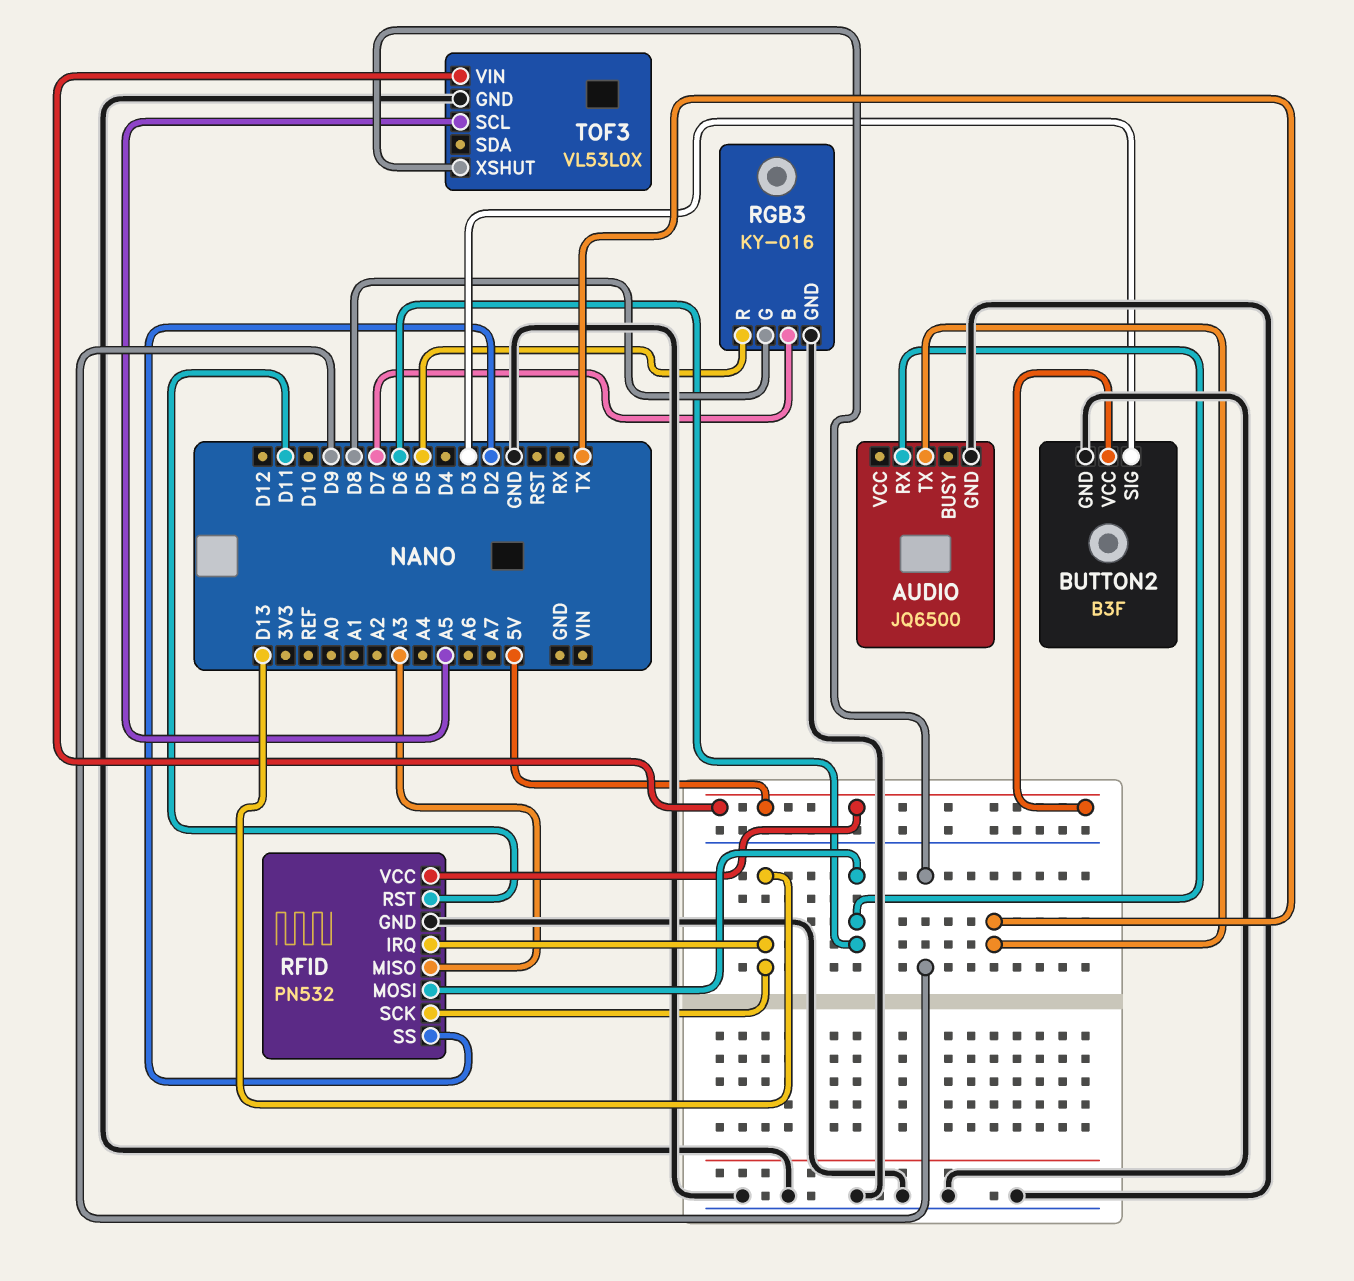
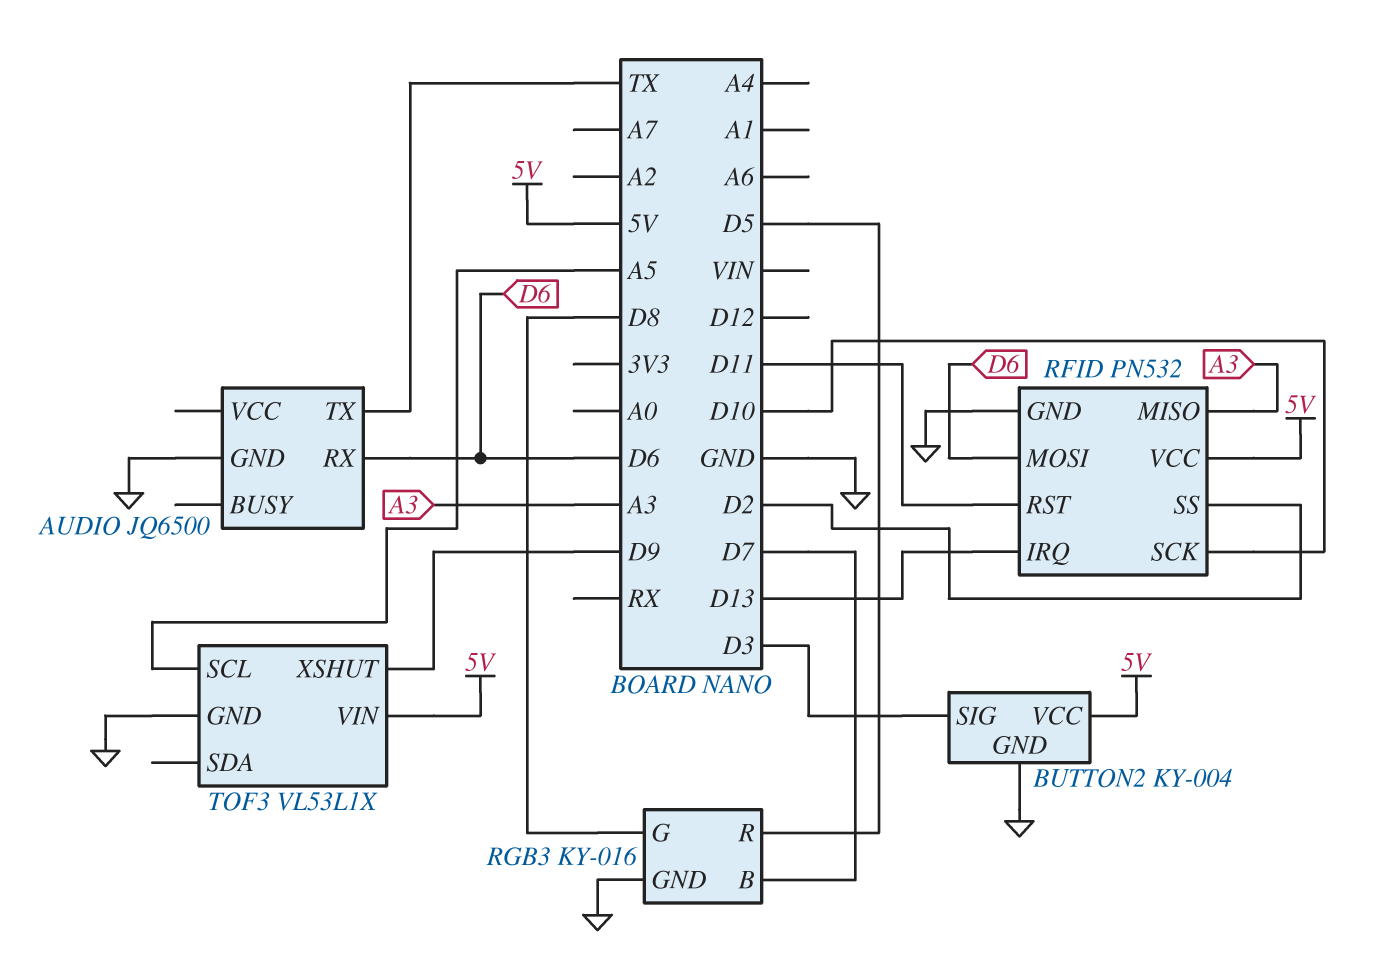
BUTTON2: B3F -> KY-004
RFID pin SCK: D13 -> D10
TOF3: VL53L0X -> VL53L1X

